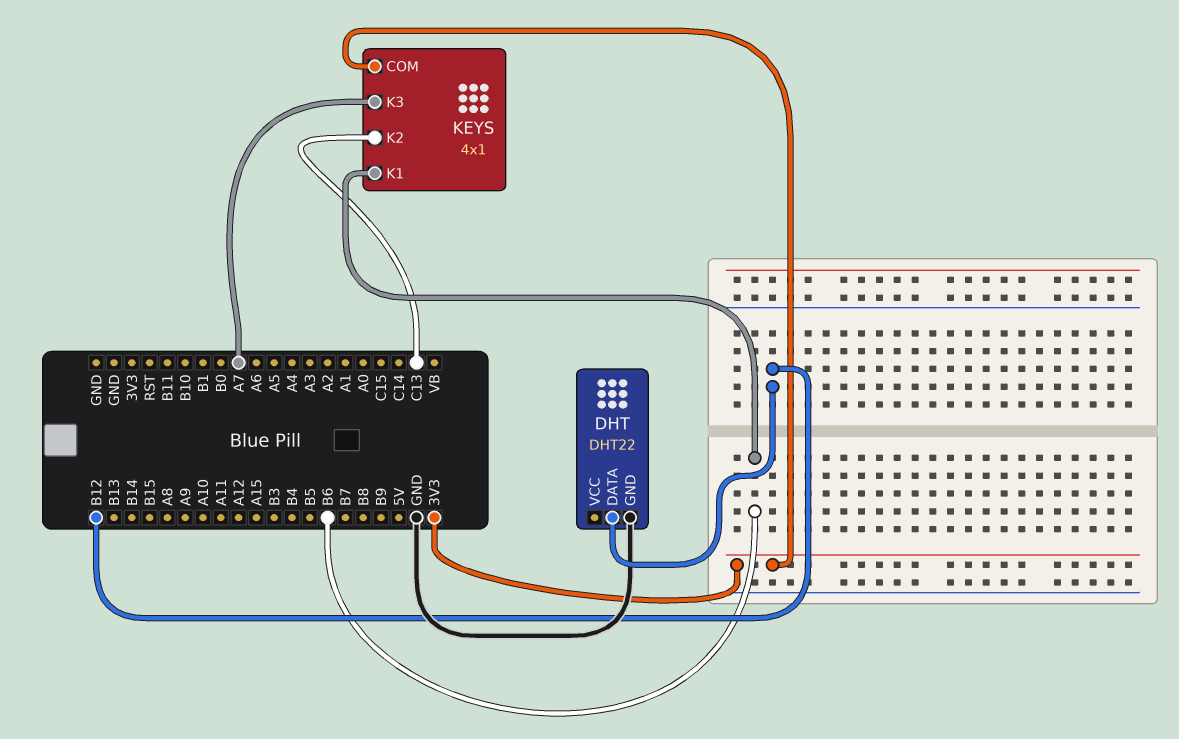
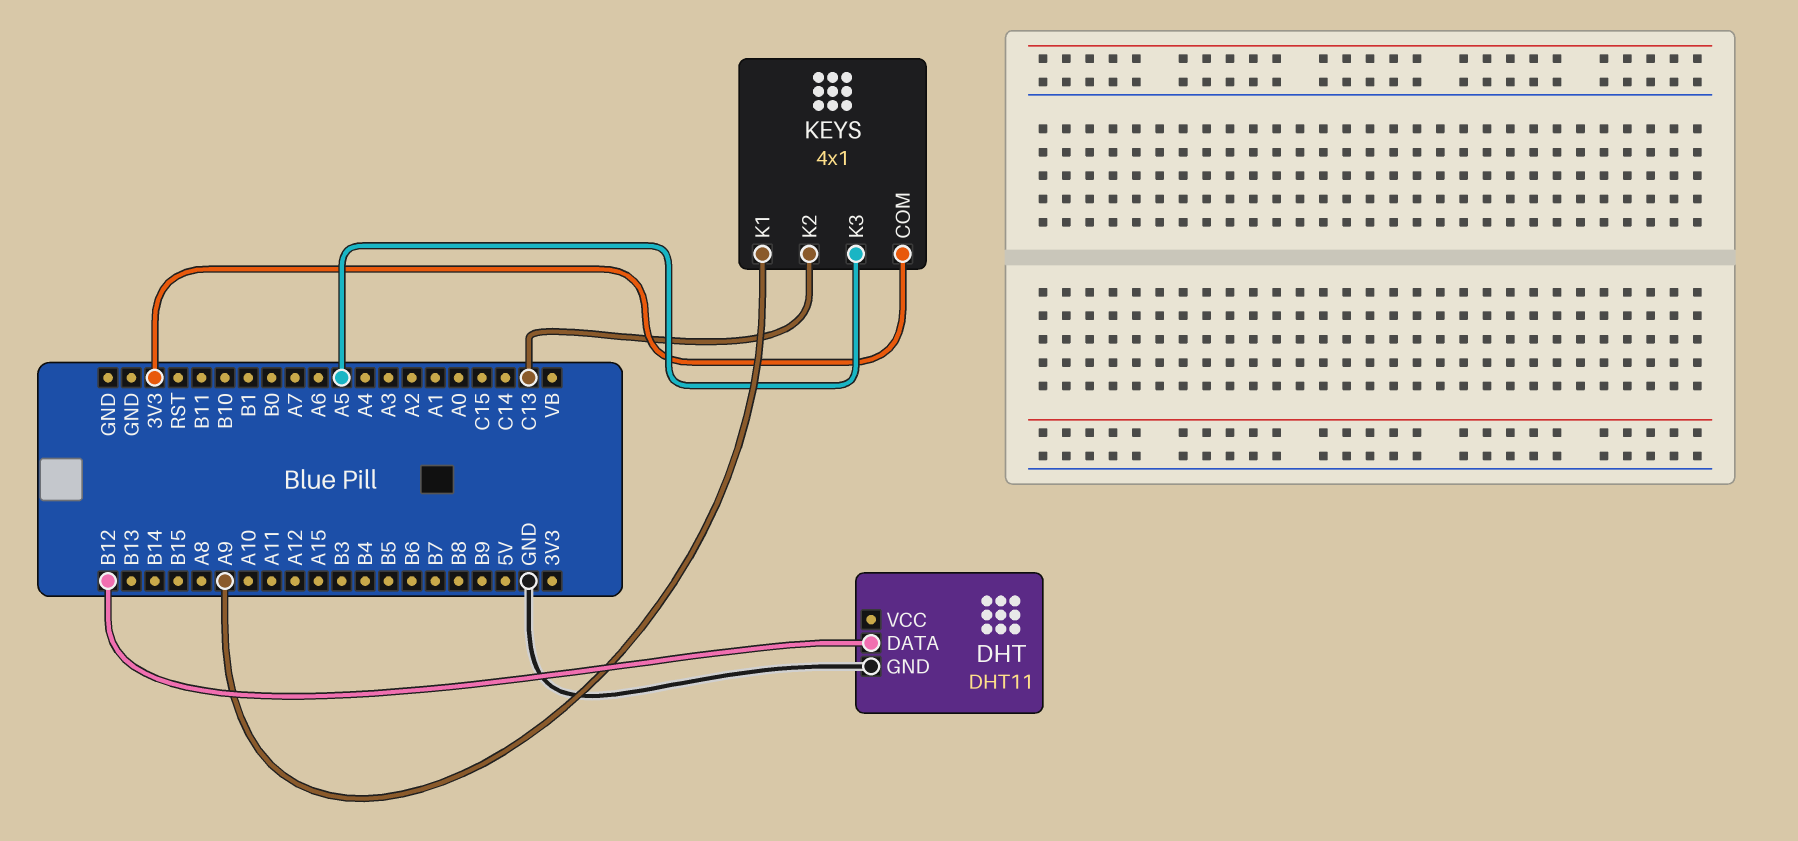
DHT: DHT22 -> DHT11
KEYS pin K1: B6 -> A9
KEYS pin K3: A7 -> A5

